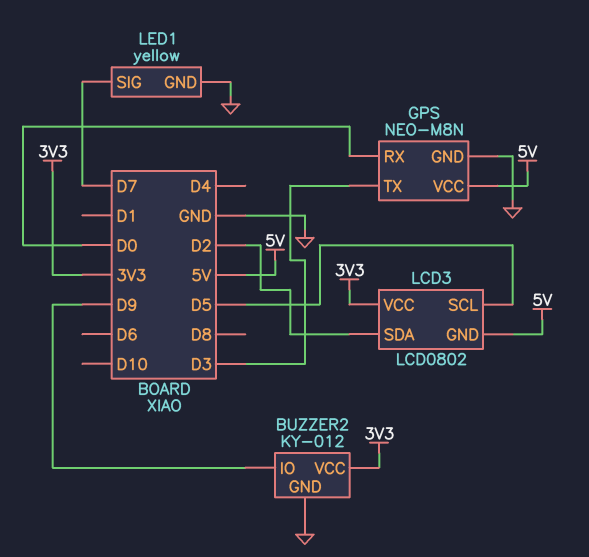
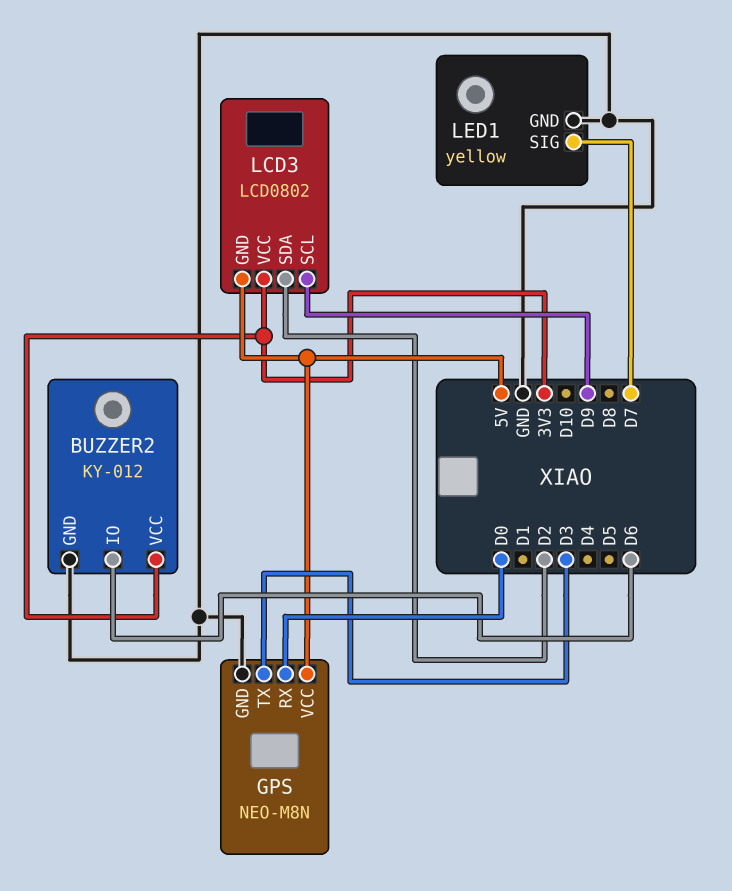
BUZZER2 pin IO: D9 -> D6
LCD3 pin SCL: D5 -> D9

